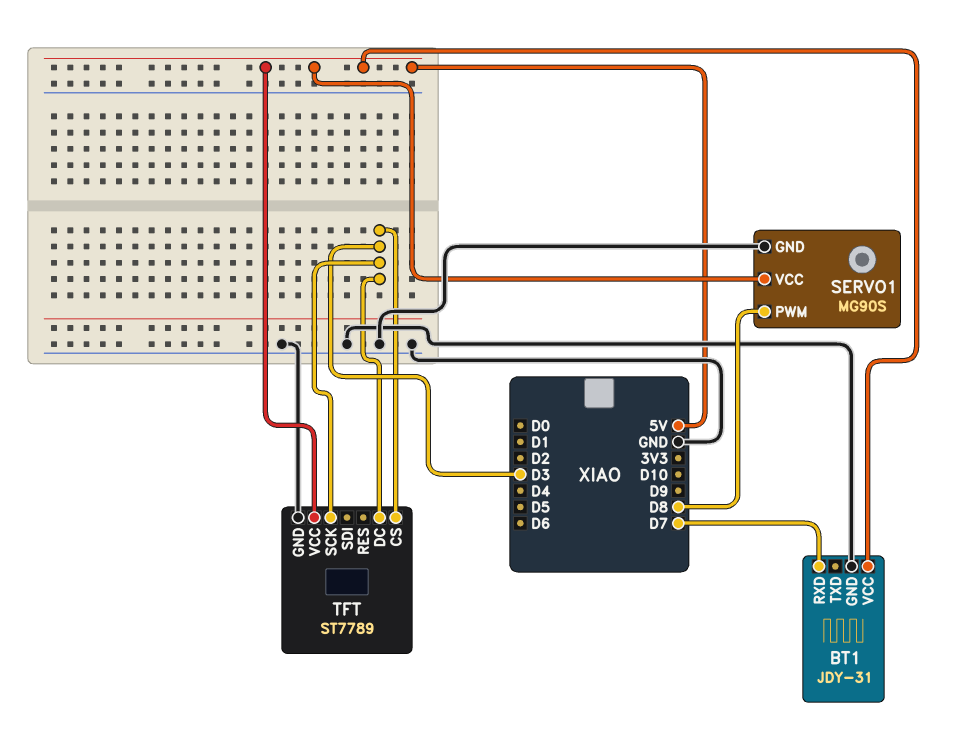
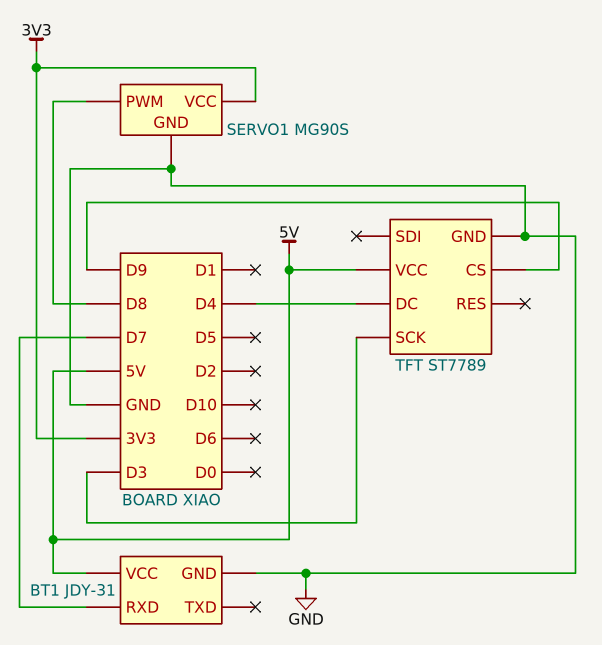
SERVO1 pin VCC: 5V -> 3V3
TFT pin CS: D3 -> D9
TFT pin DC: D3 -> D4

